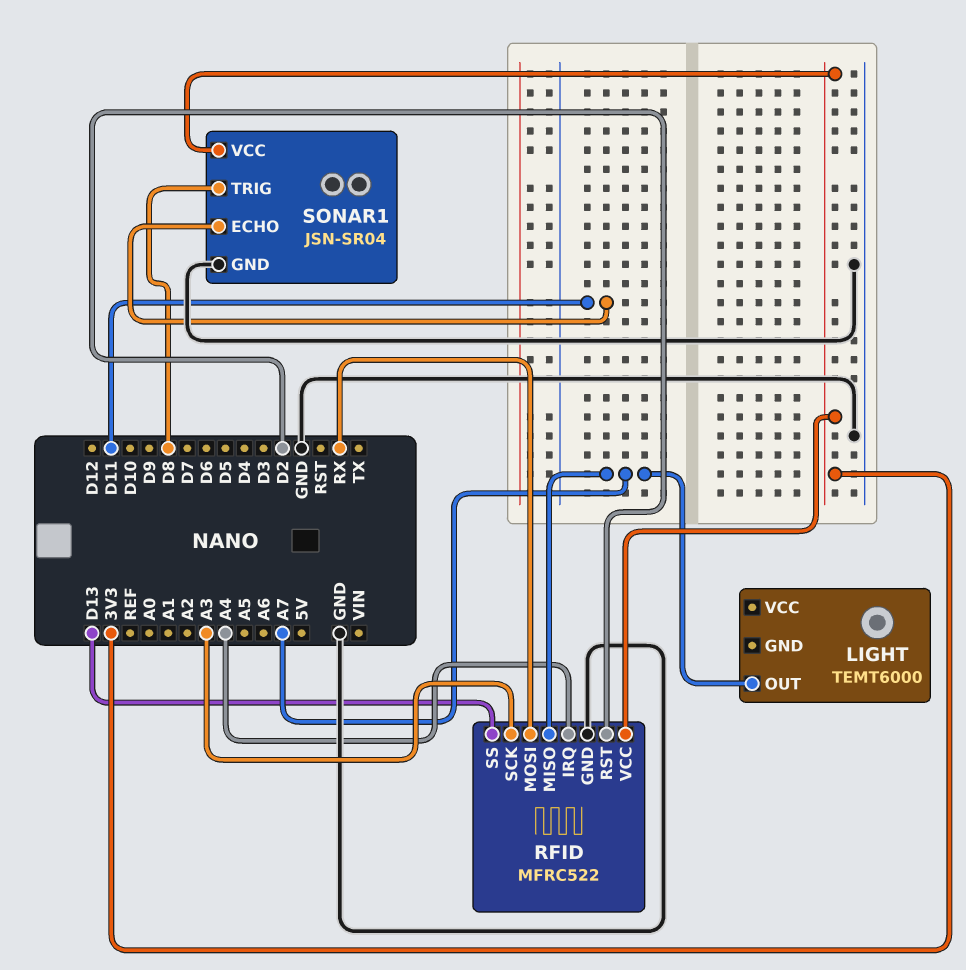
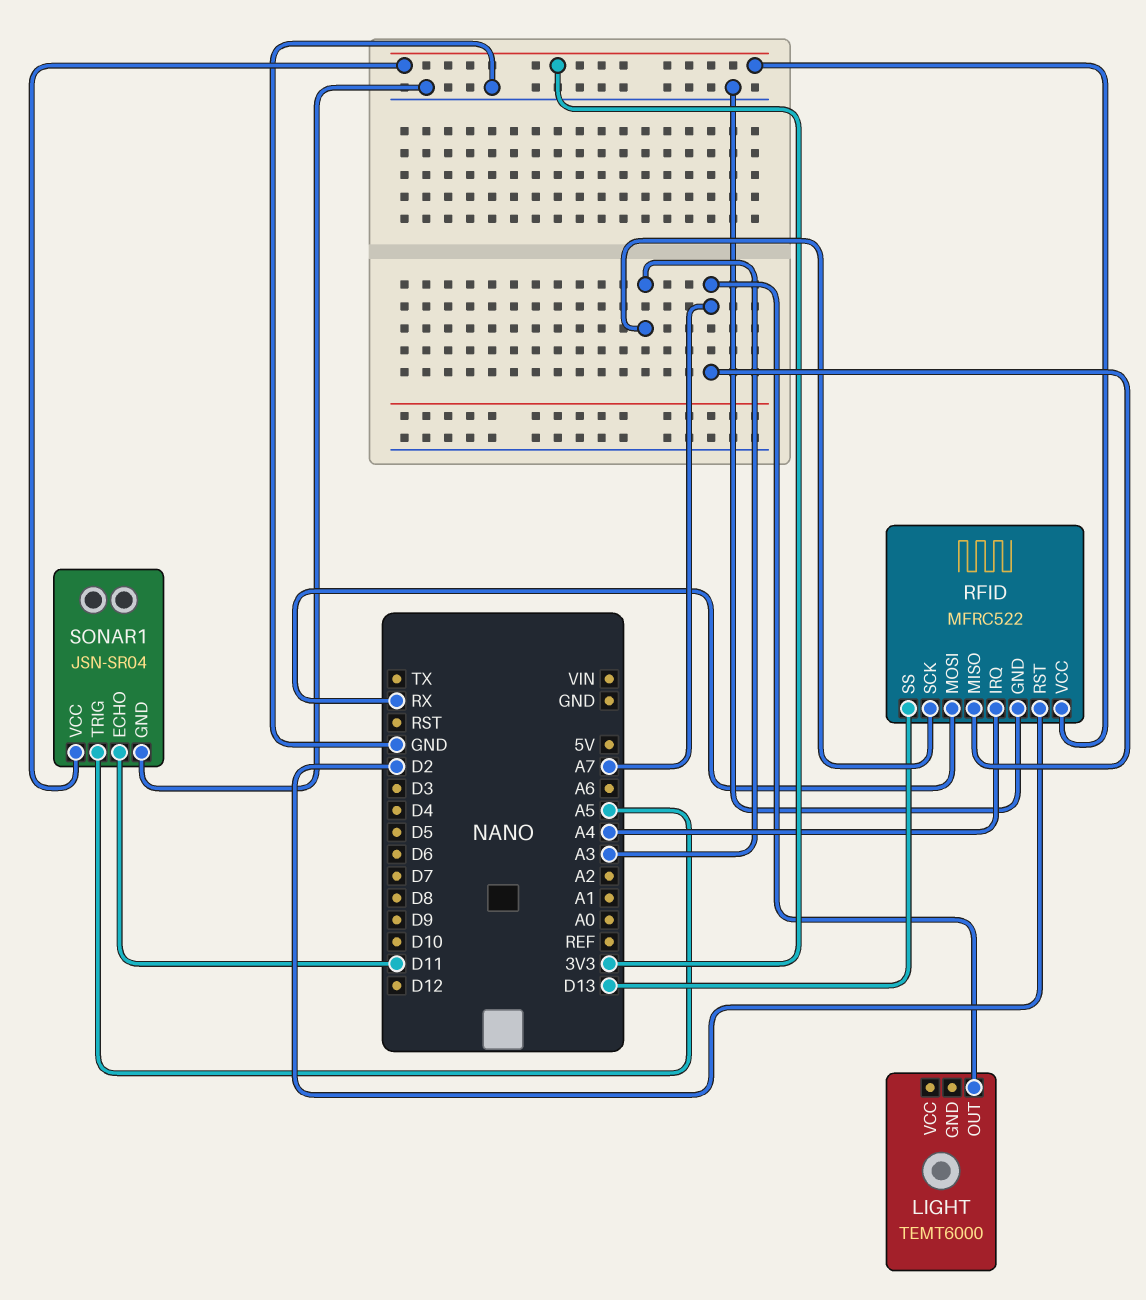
SONAR1 pin TRIG: D8 -> A5

